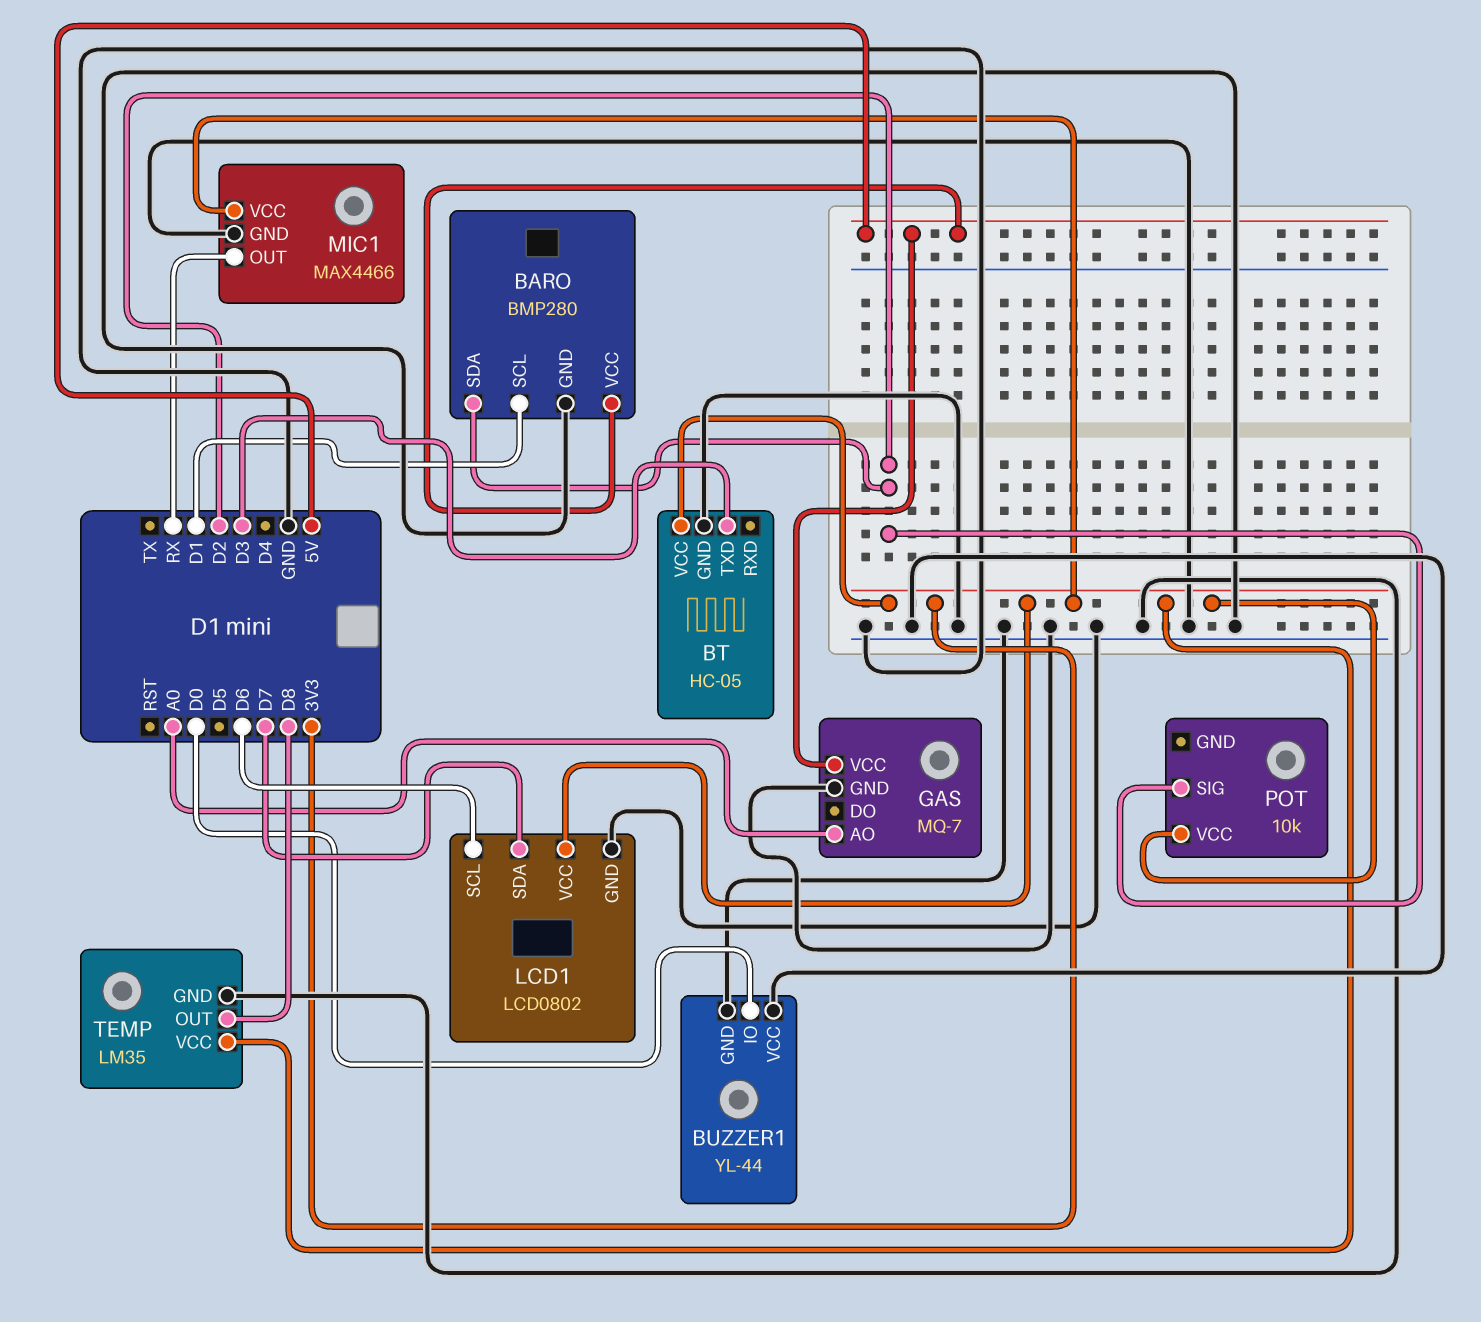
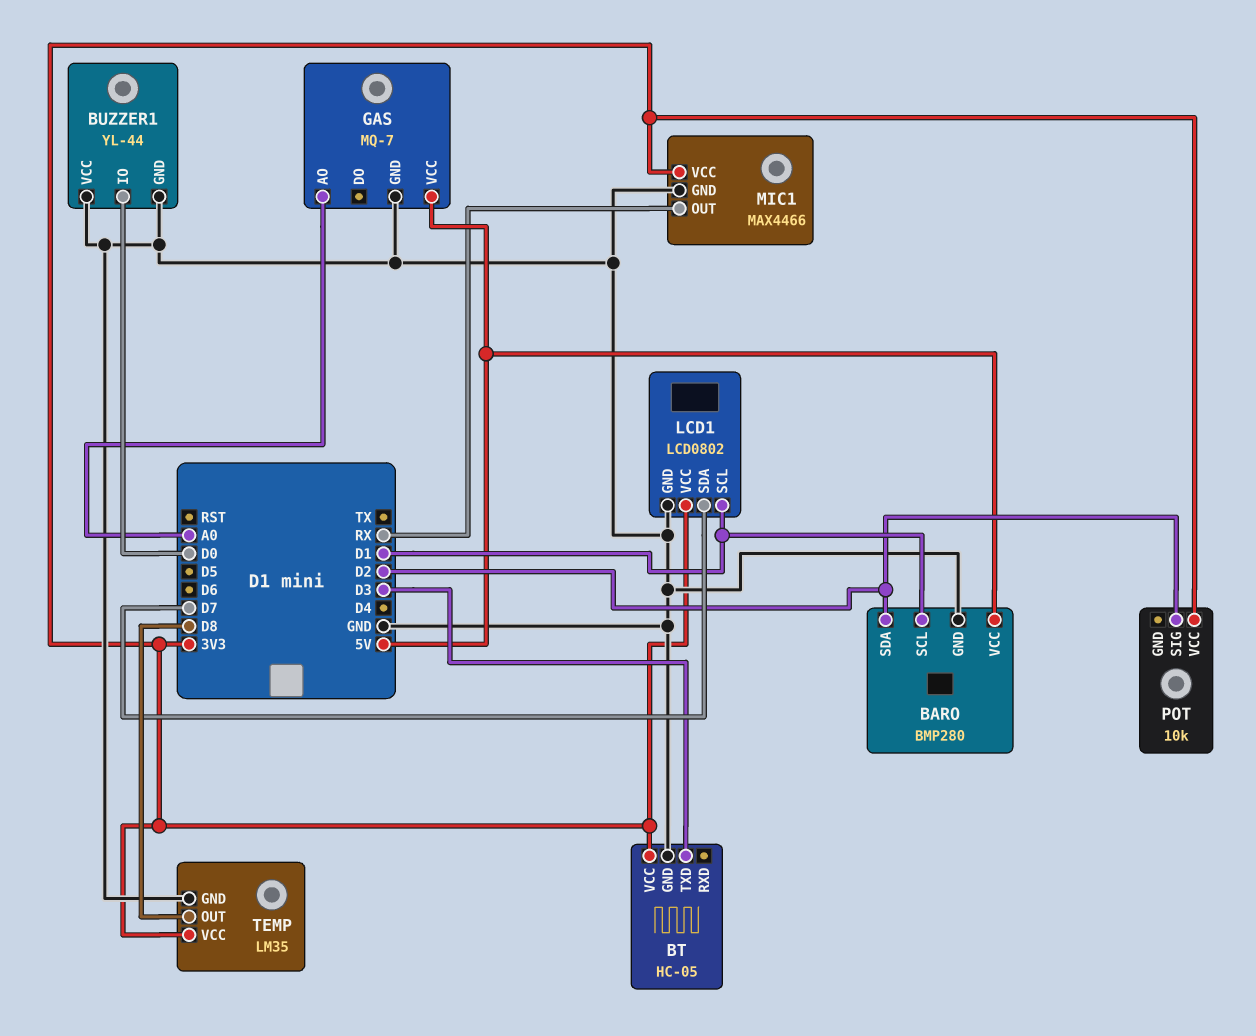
LCD1 pin SCL: D6 -> D1

